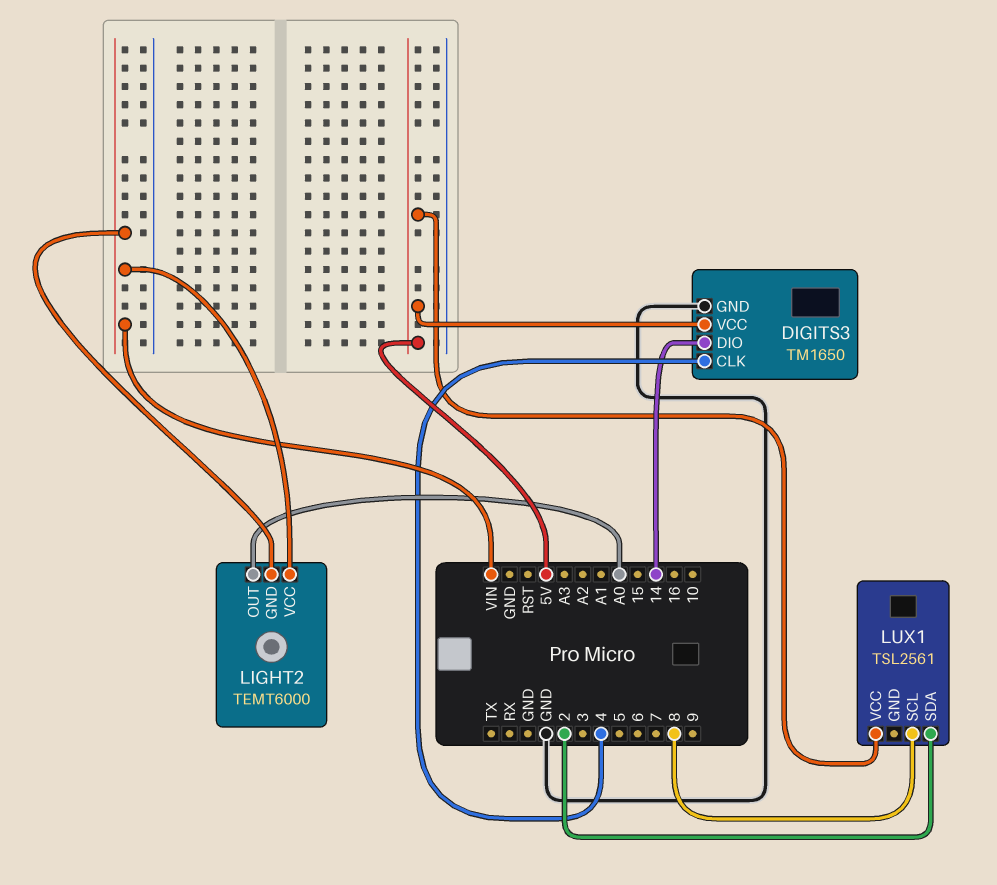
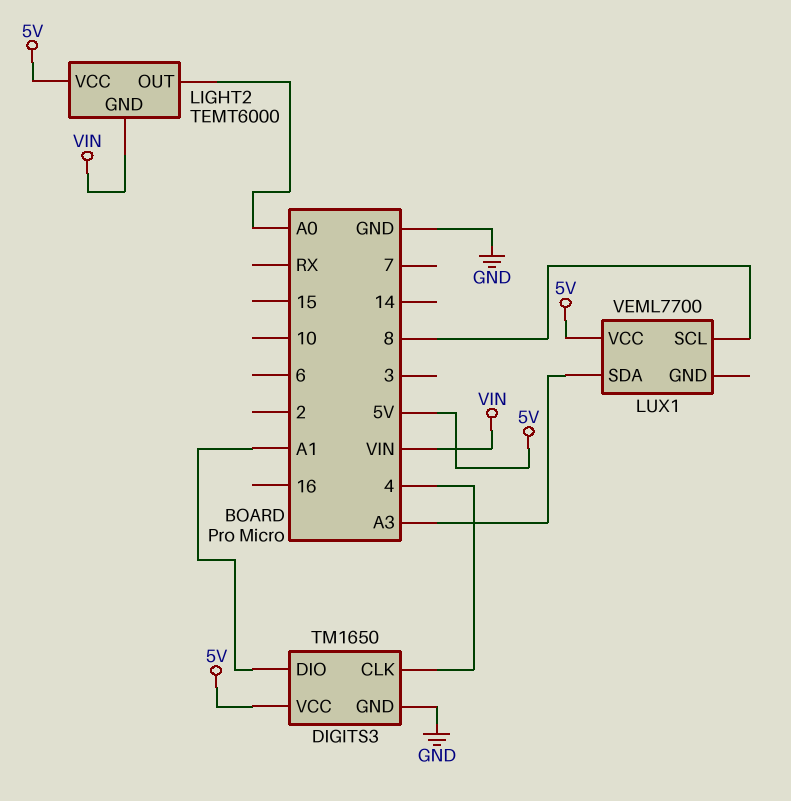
DIGITS3 pin DIO: 14 -> A1
LIGHT2 pin VCC: VIN -> 5V
LUX1: TSL2561 -> VEML7700
LUX1 pin SDA: 2 -> A3

